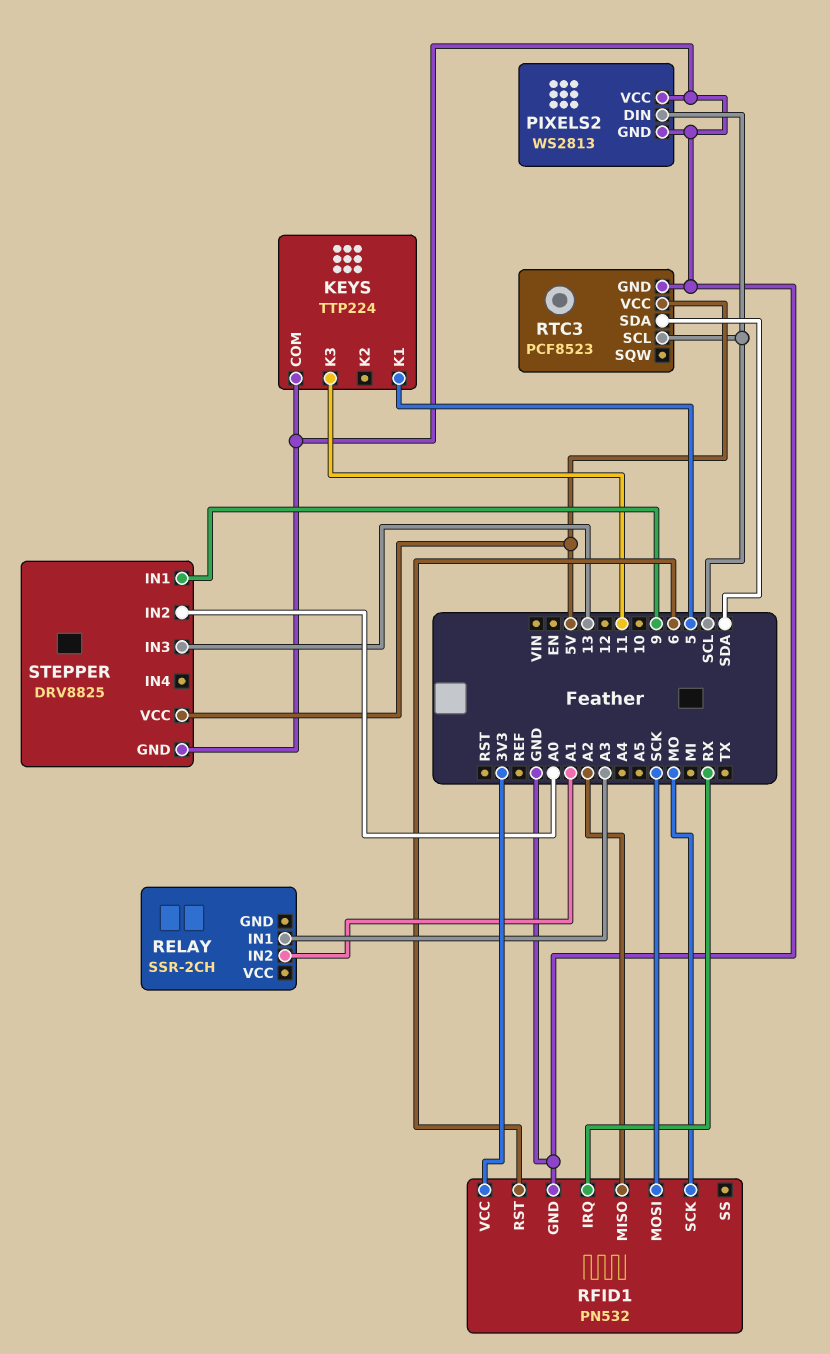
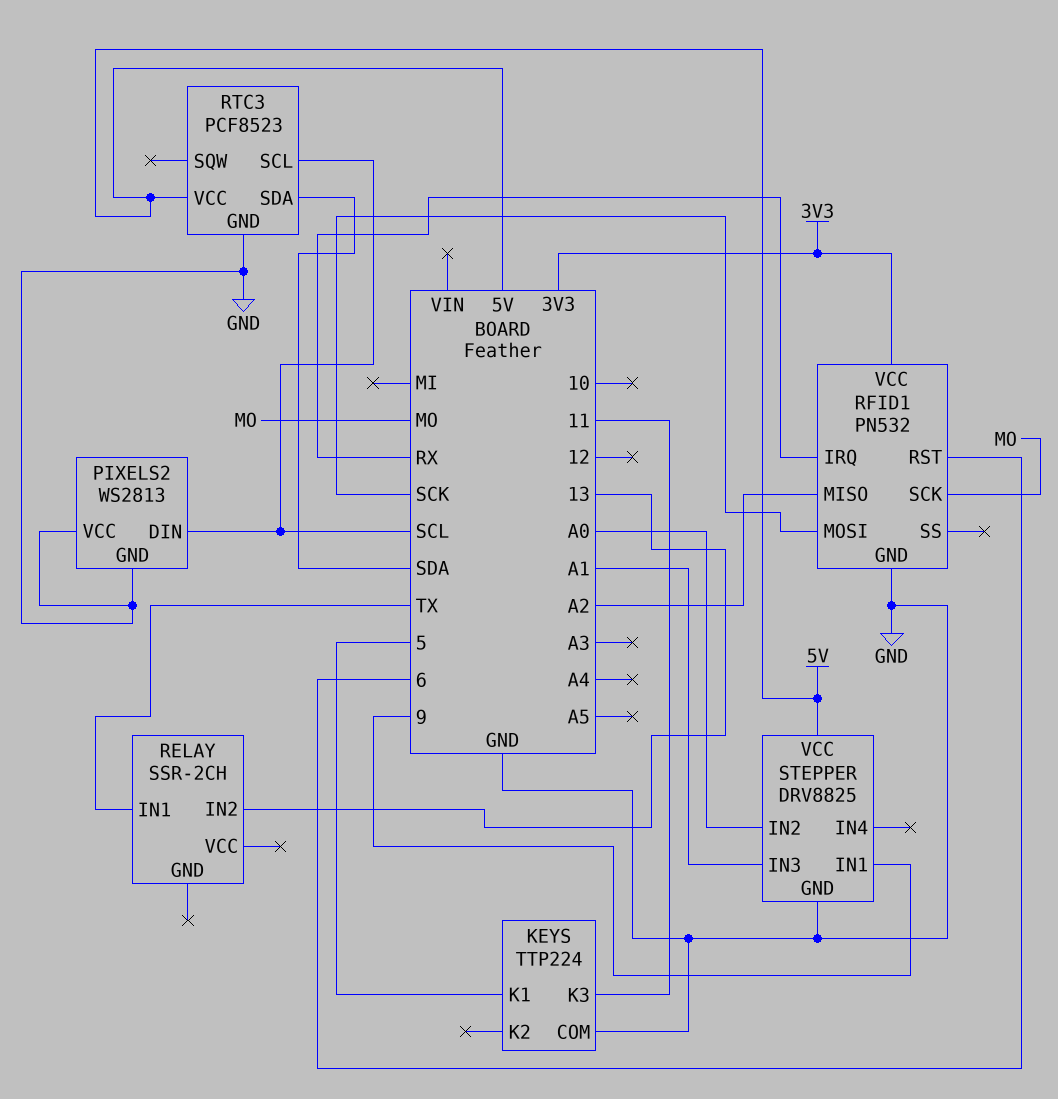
RELAY pin IN1: A3 -> TX
RELAY pin IN2: A1 -> 13
STEPPER pin IN3: 13 -> A1

